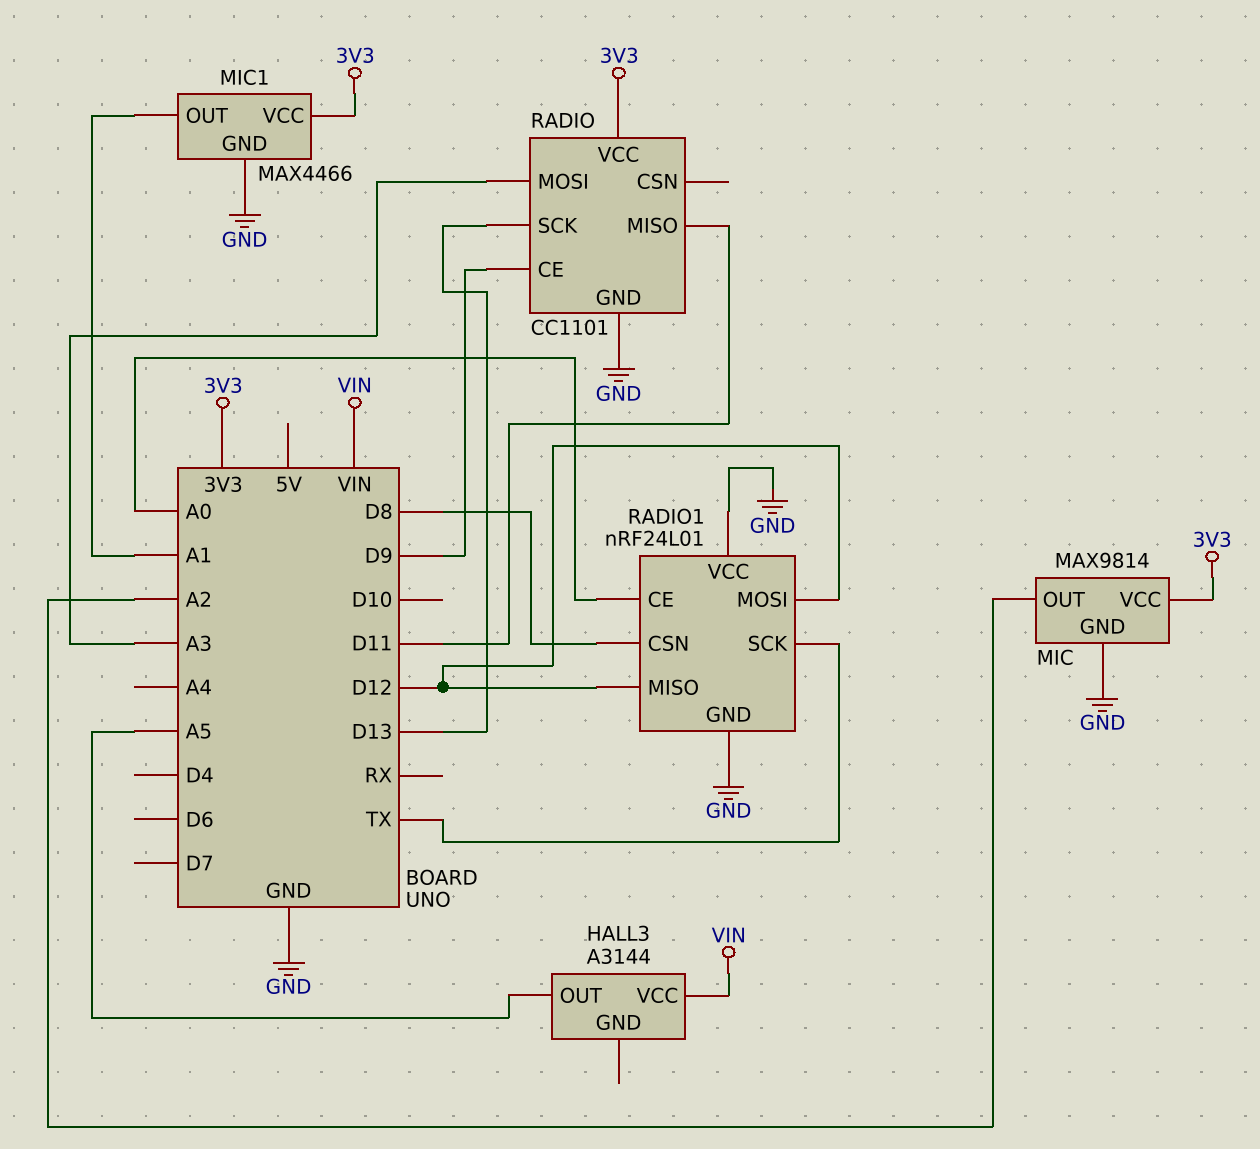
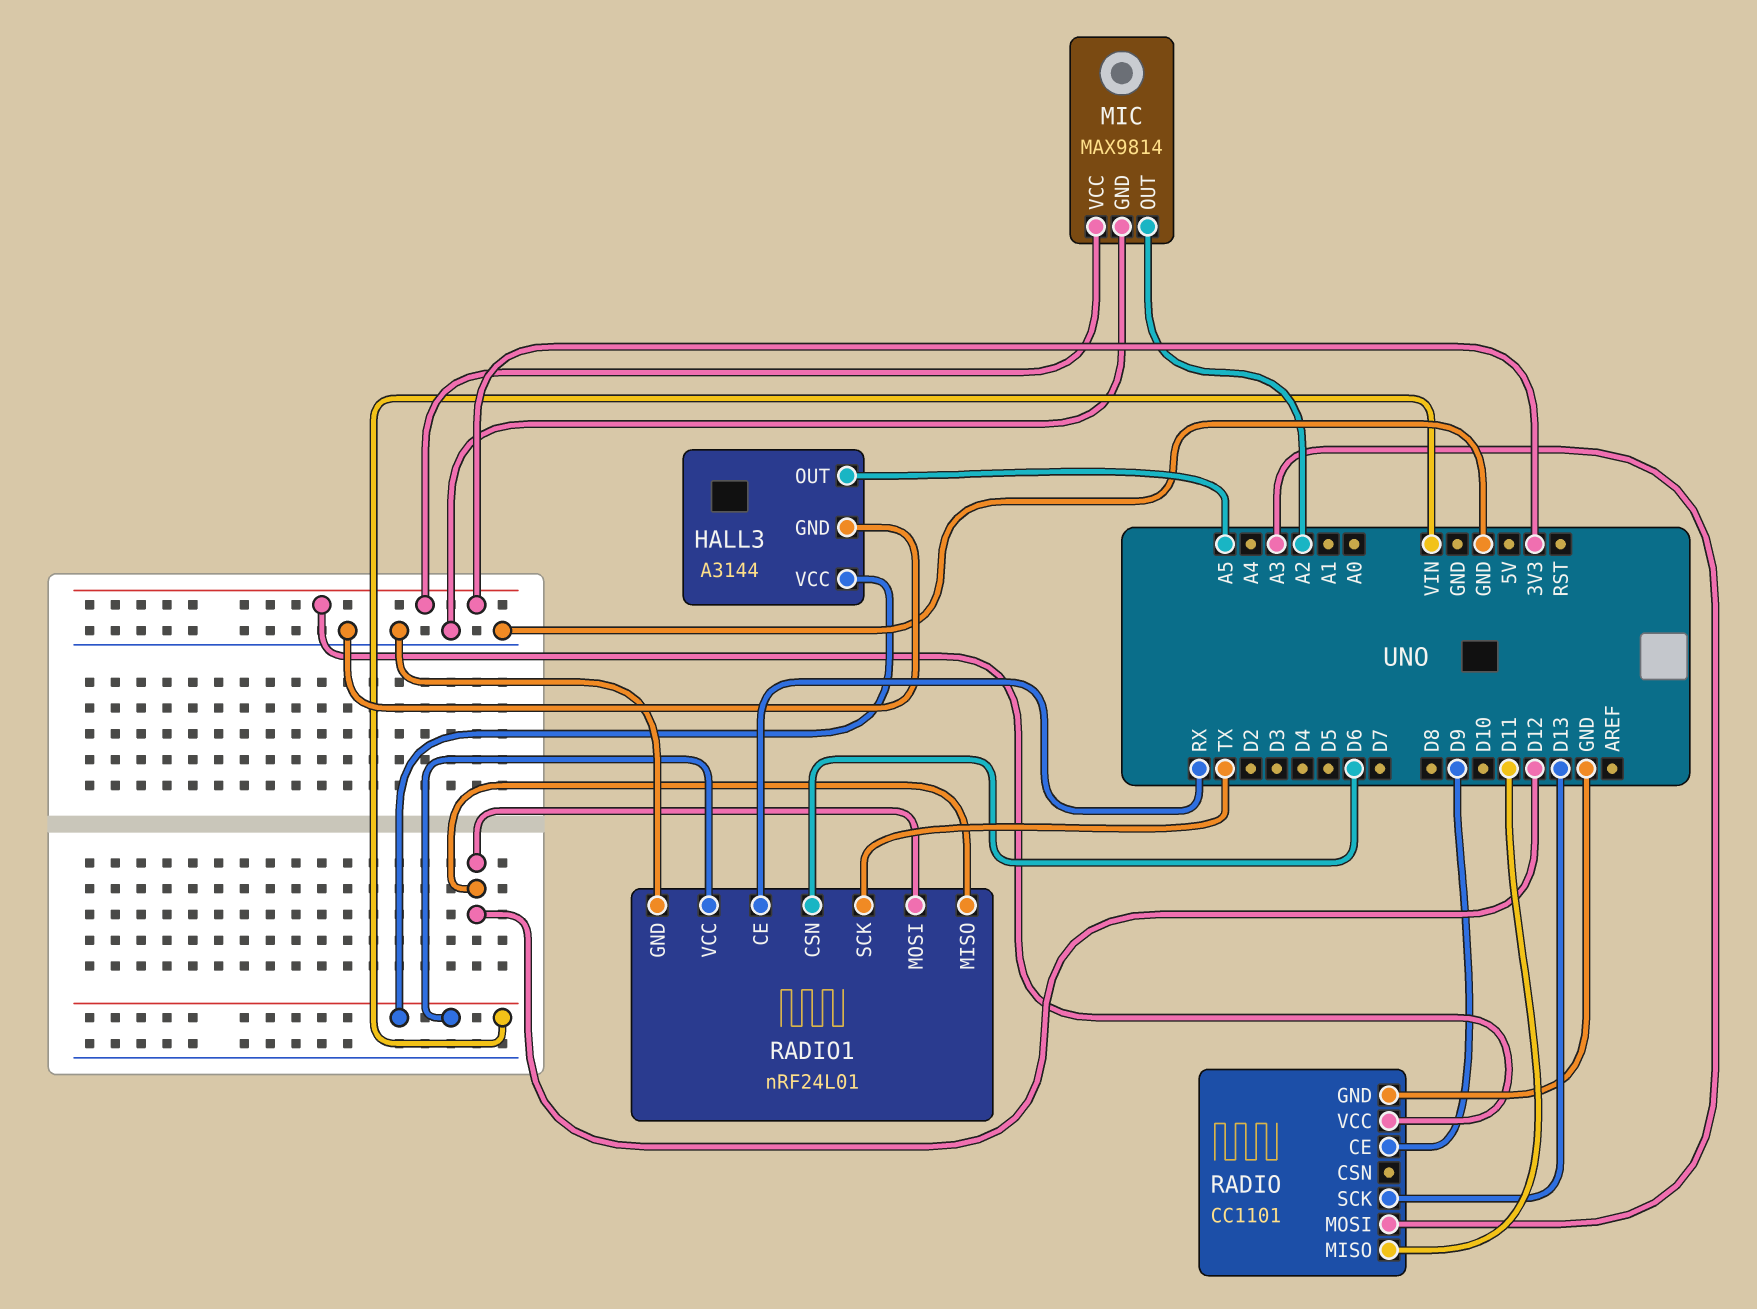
HALL3 pin GND: none -> GND
MIC1: MAX4466 -> none
MIC1 pin GND: GND -> none
MIC1 pin OUT: A1 -> none
MIC1 pin VCC: 3V3 -> none
RADIO1 pin CE: A0 -> RX
RADIO1 pin CSN: D8 -> D6
RADIO1 pin VCC: GND -> VIN

